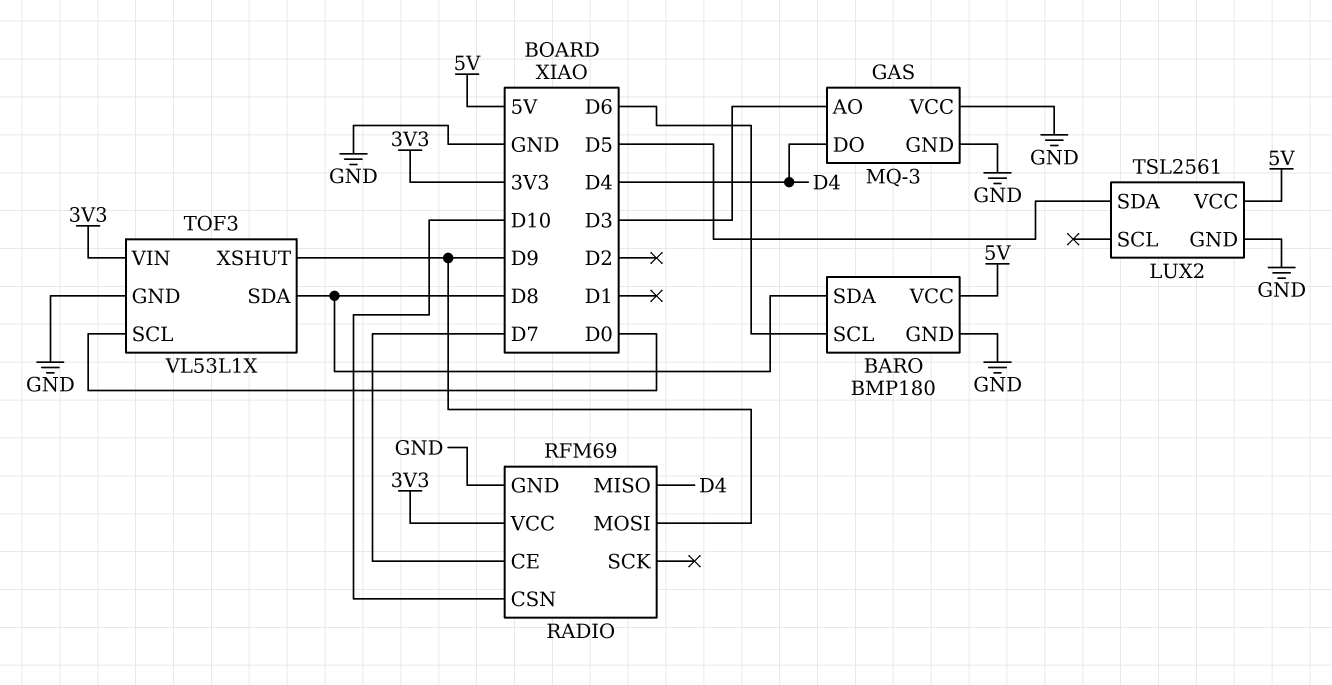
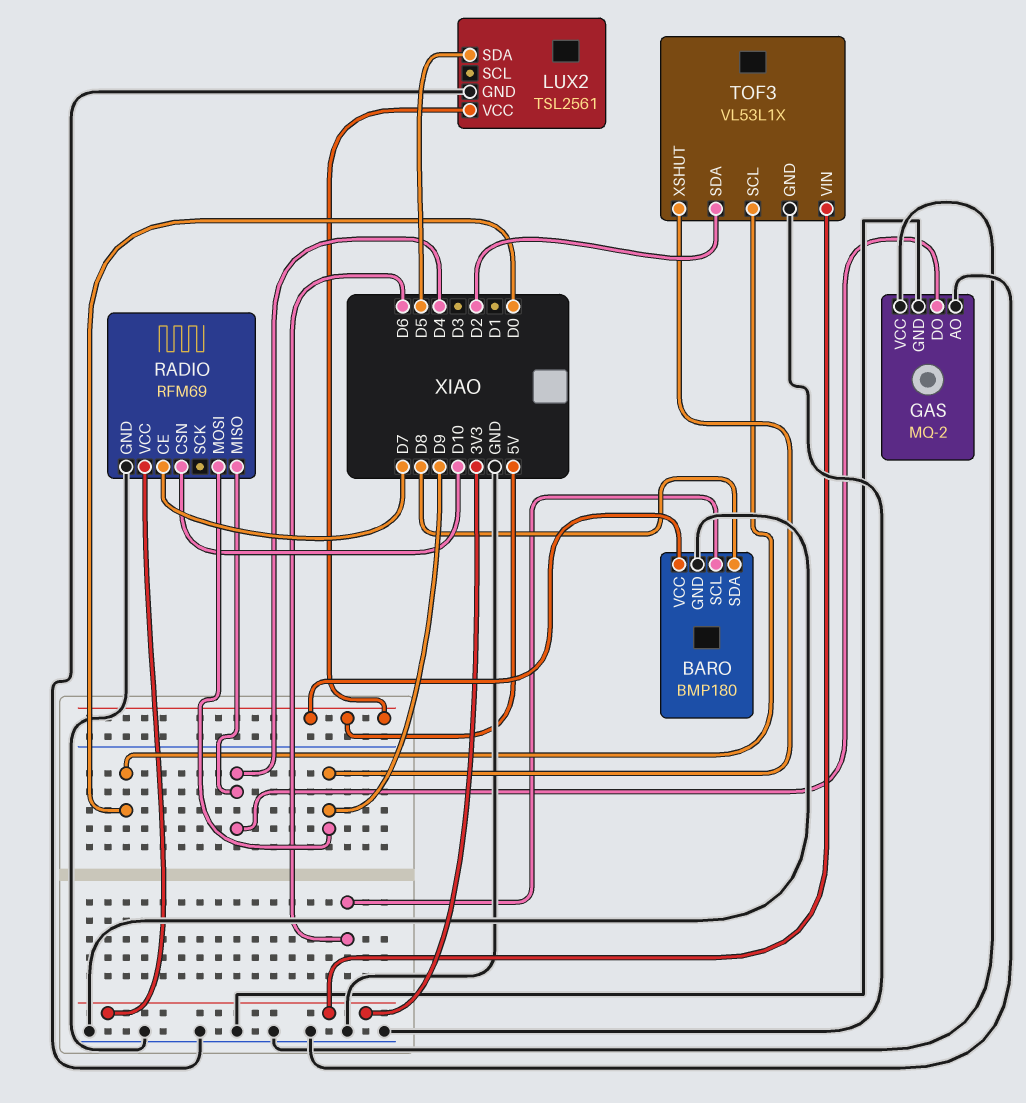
GAS: MQ-3 -> MQ-2
GAS pin AO: D3 -> GND
TOF3 pin SDA: D8 -> D2

